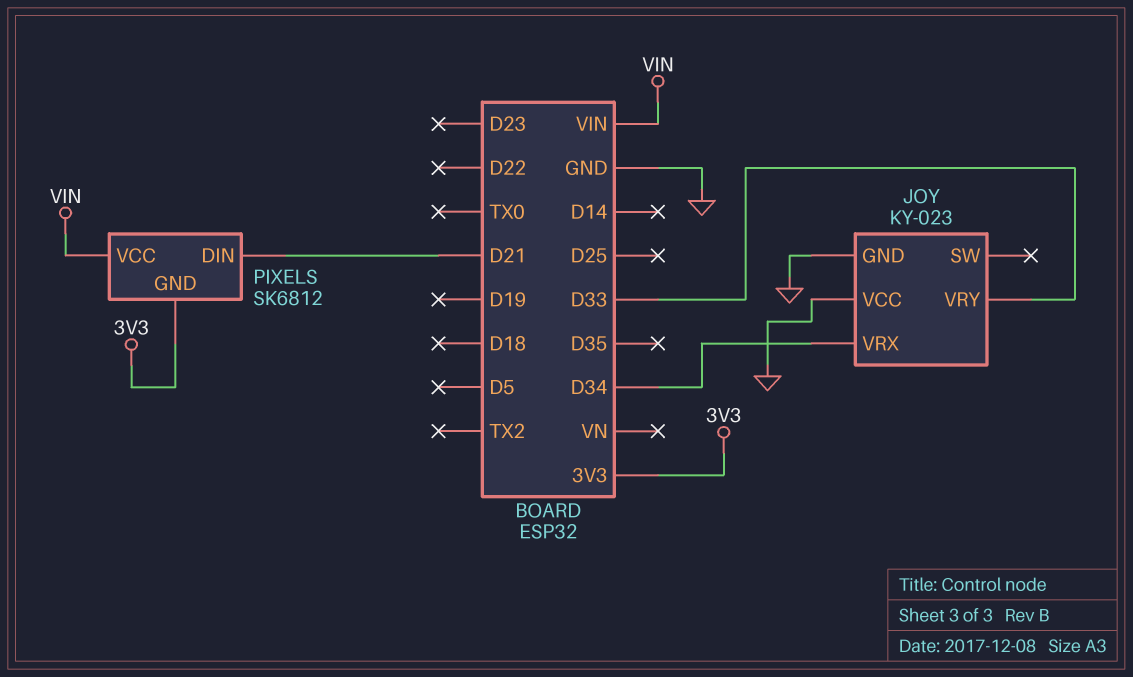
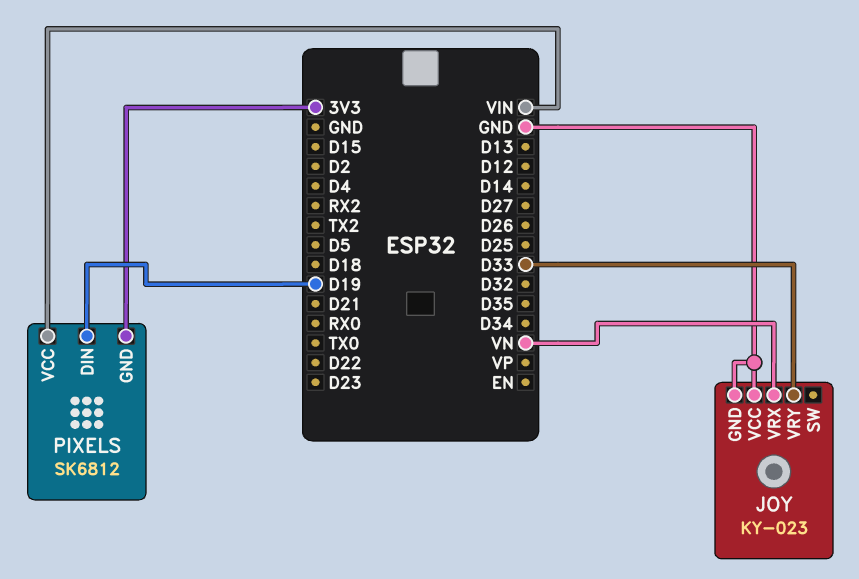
JOY pin VRX: D34 -> VN
PIXELS pin DIN: D21 -> D19

